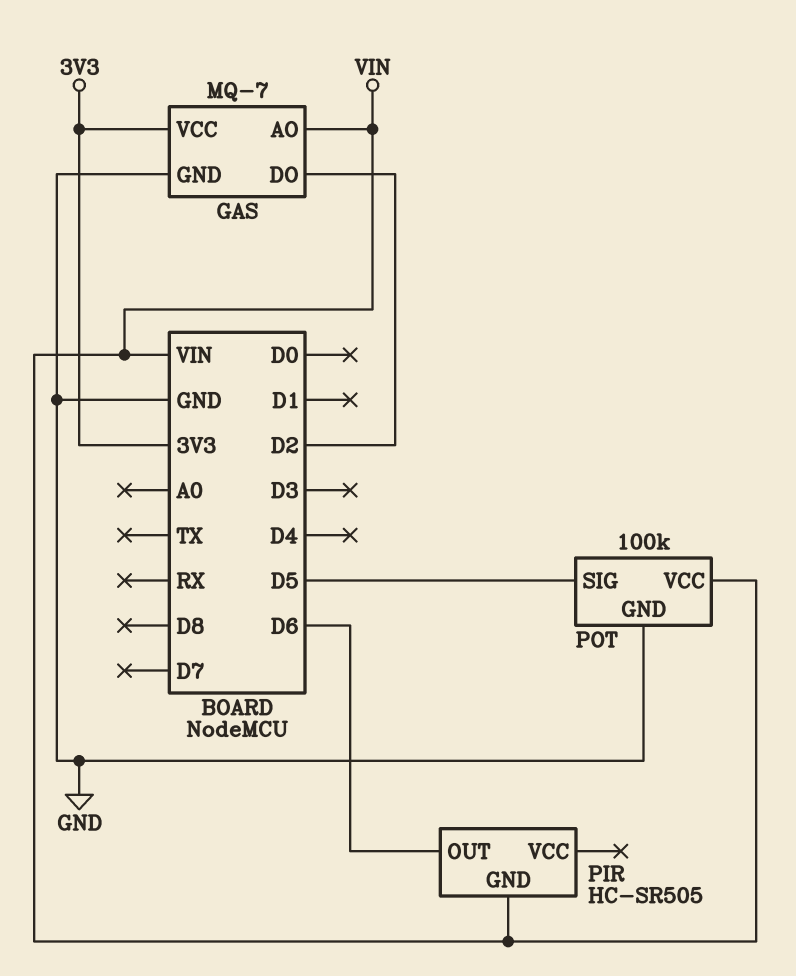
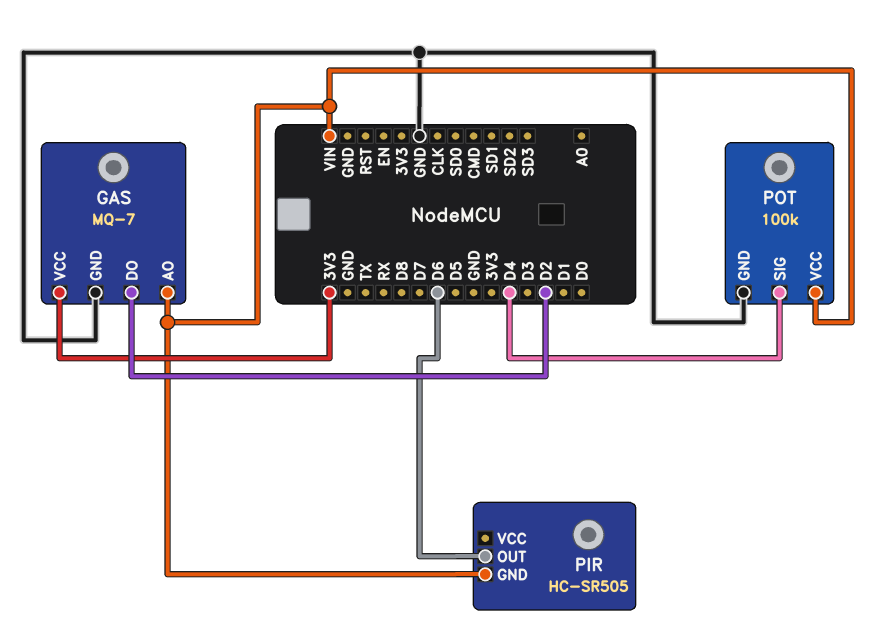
POT pin SIG: D5 -> D4

